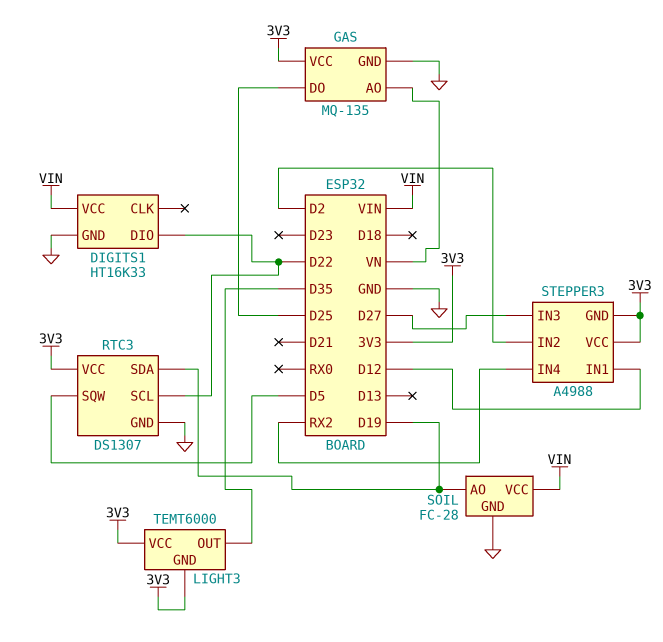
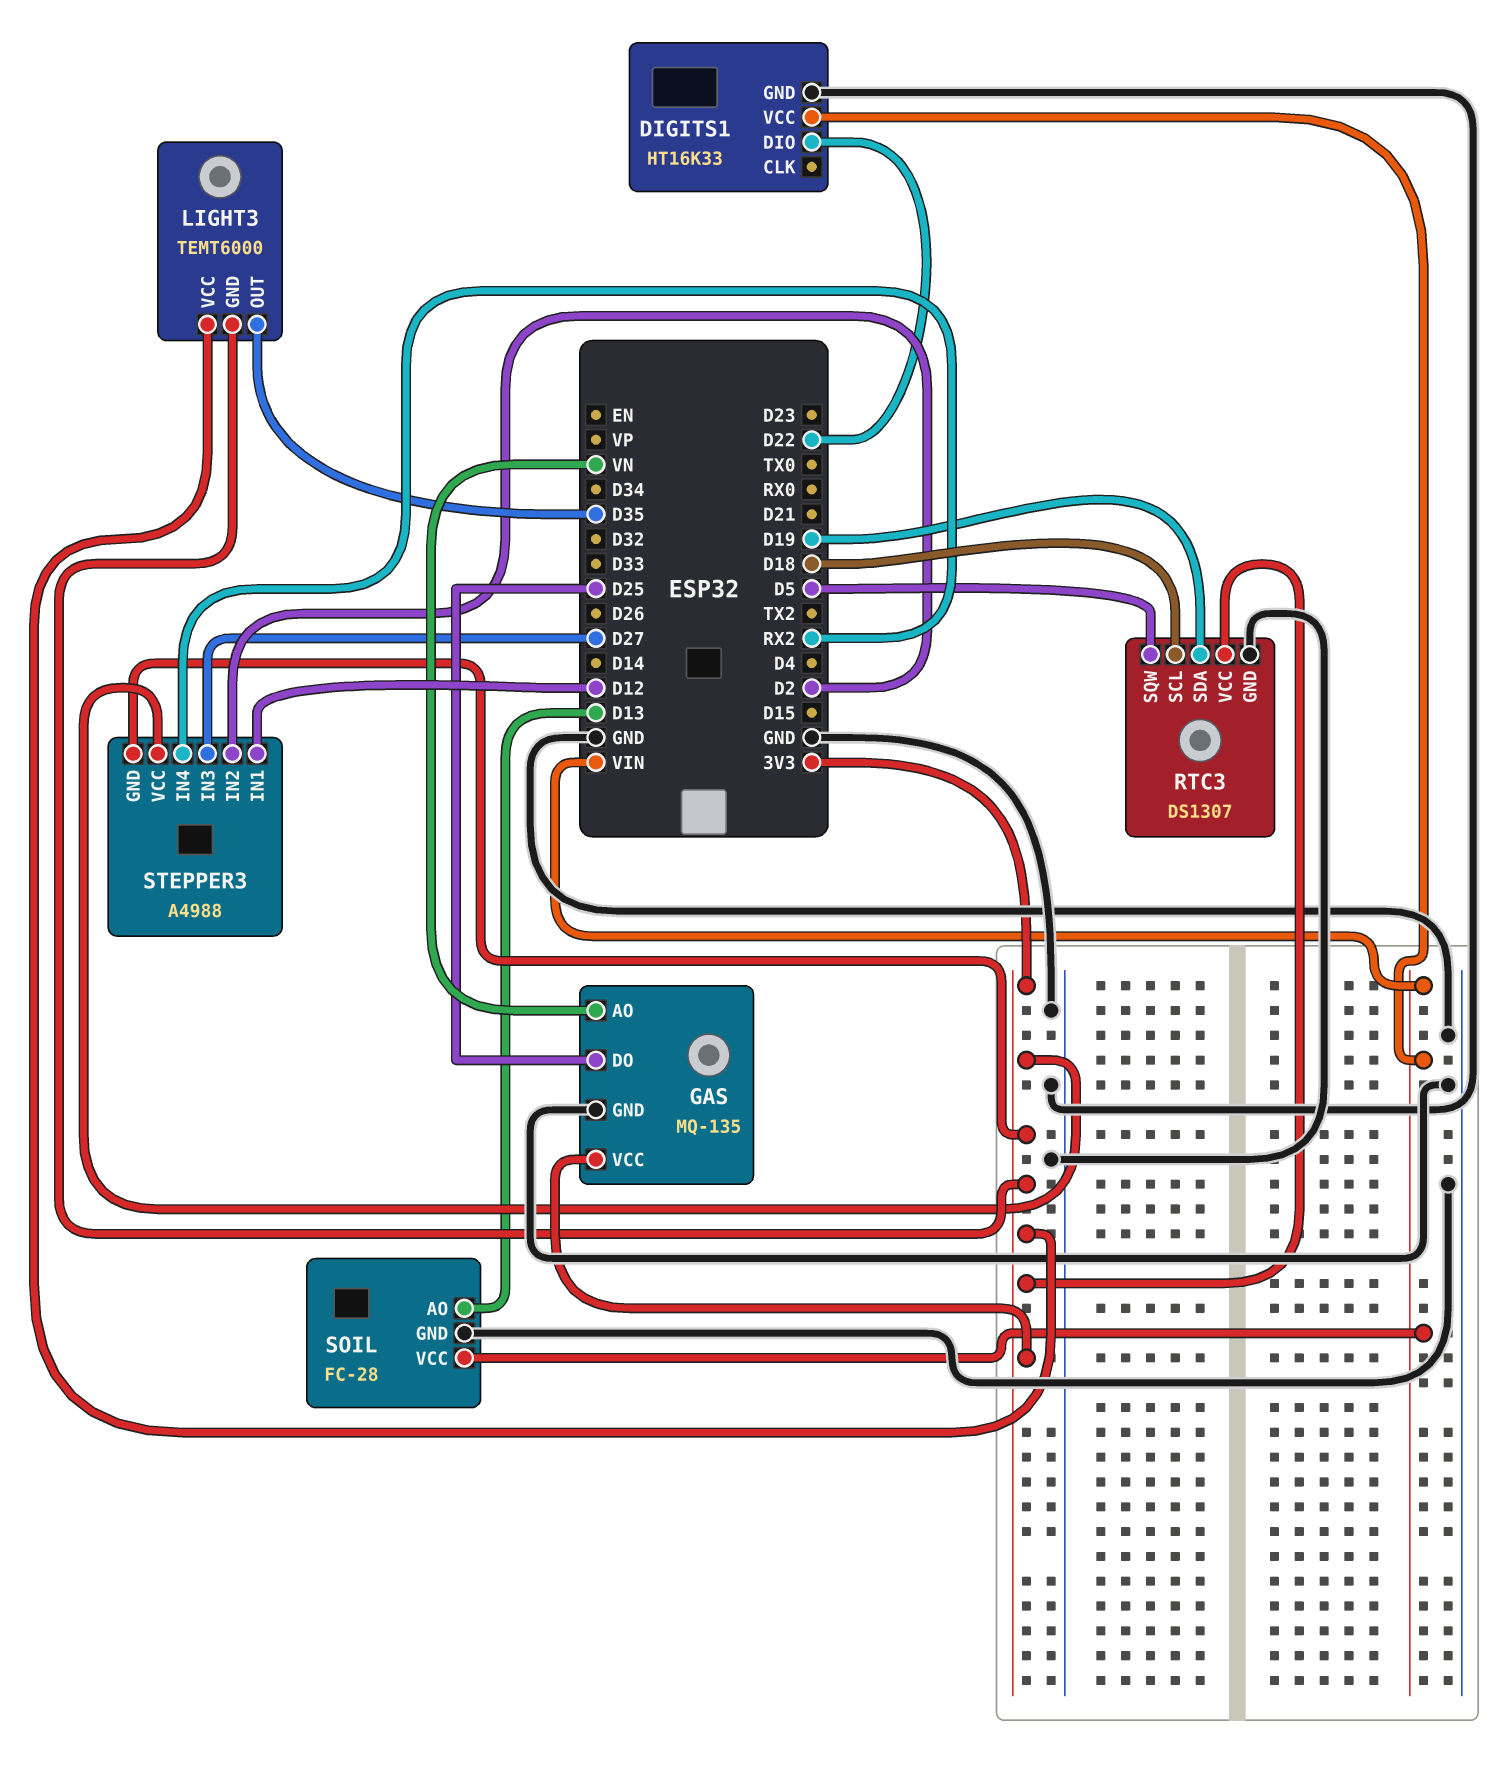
RTC3 pin SCL: D22 -> D18
SOIL pin AO: D19 -> D13

